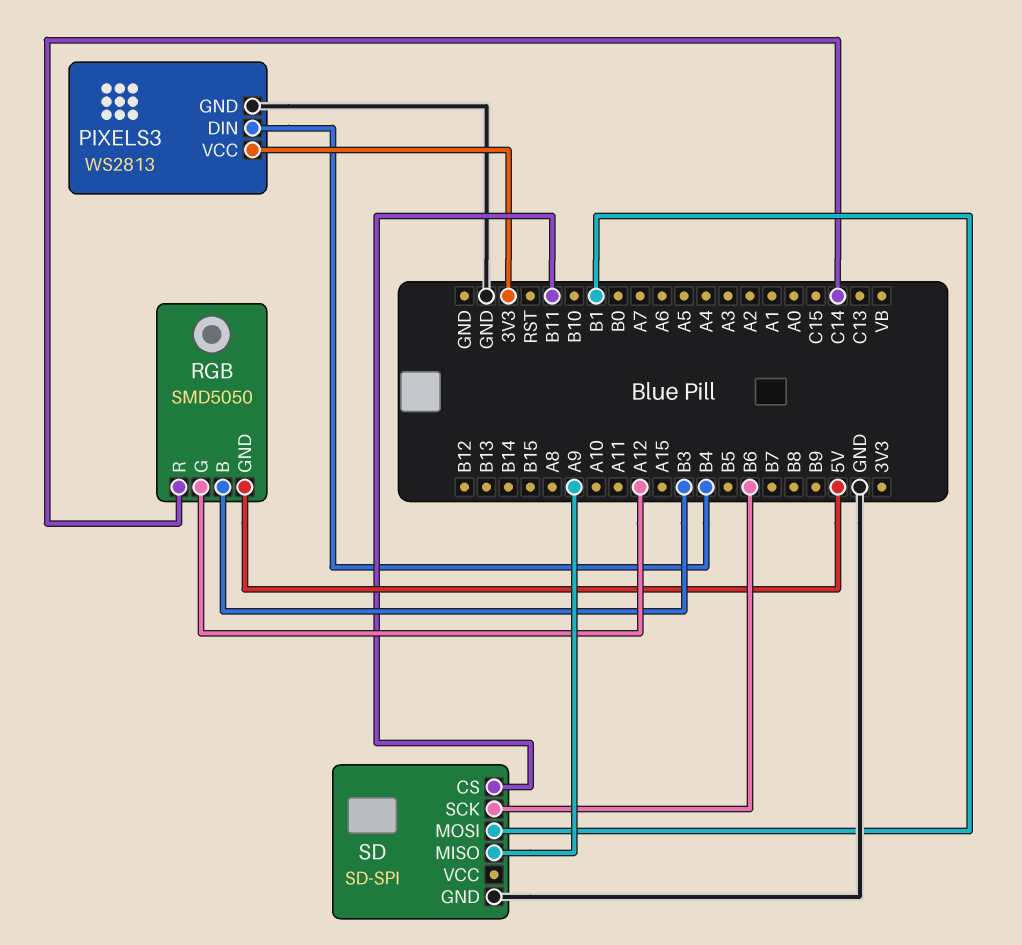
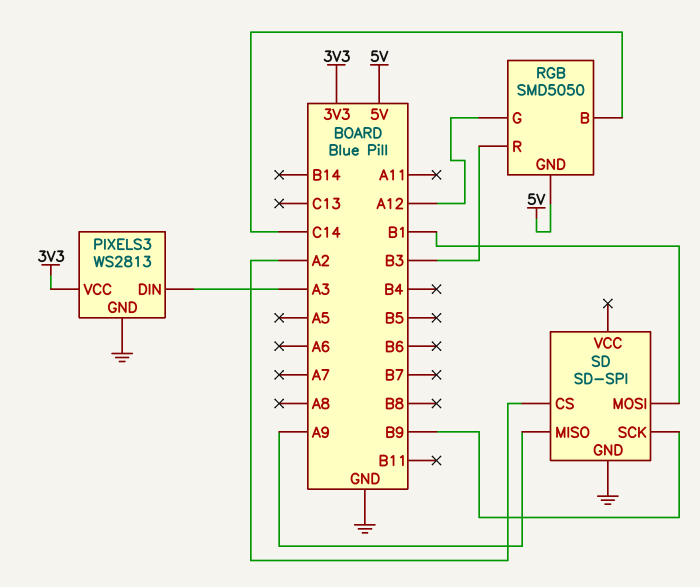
PIXELS3 pin DIN: B4 -> A3
RGB pin B: B3 -> C14
RGB pin R: C14 -> B3
SD pin CS: B11 -> A2
SD pin SCK: B6 -> B9

